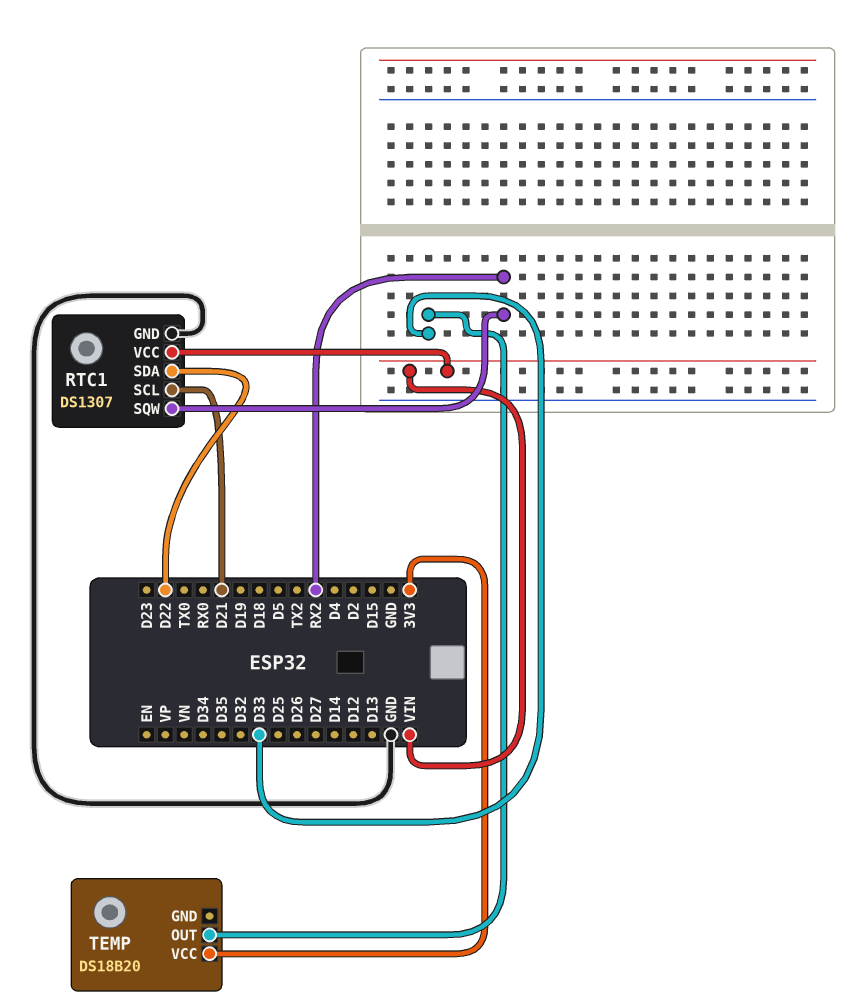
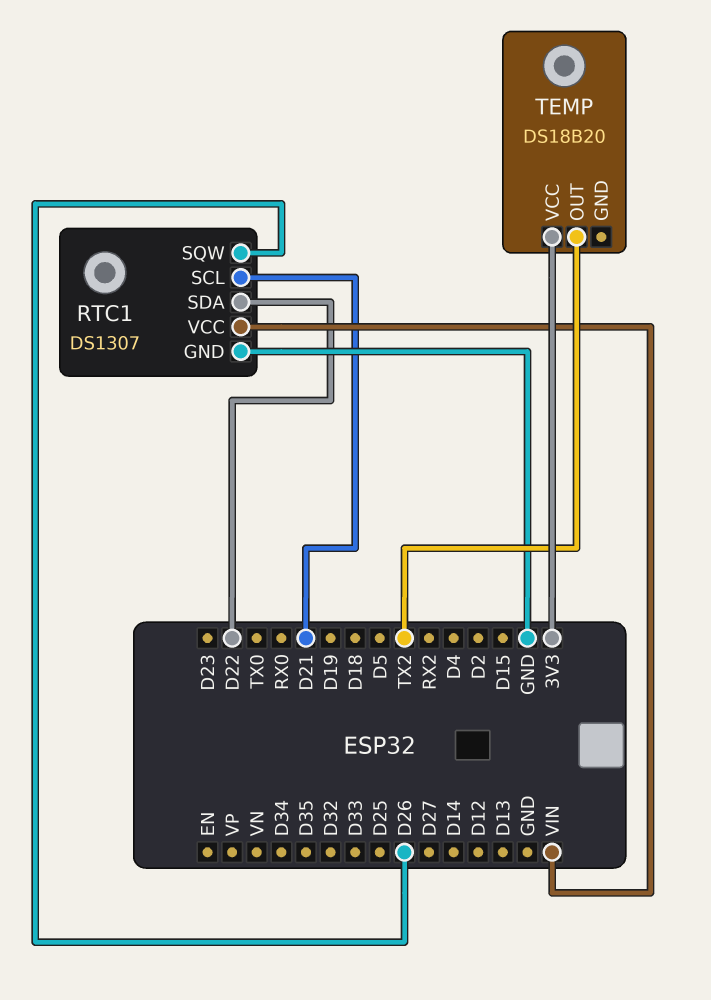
RTC1 pin SQW: RX2 -> D26
TEMP pin OUT: D33 -> TX2

